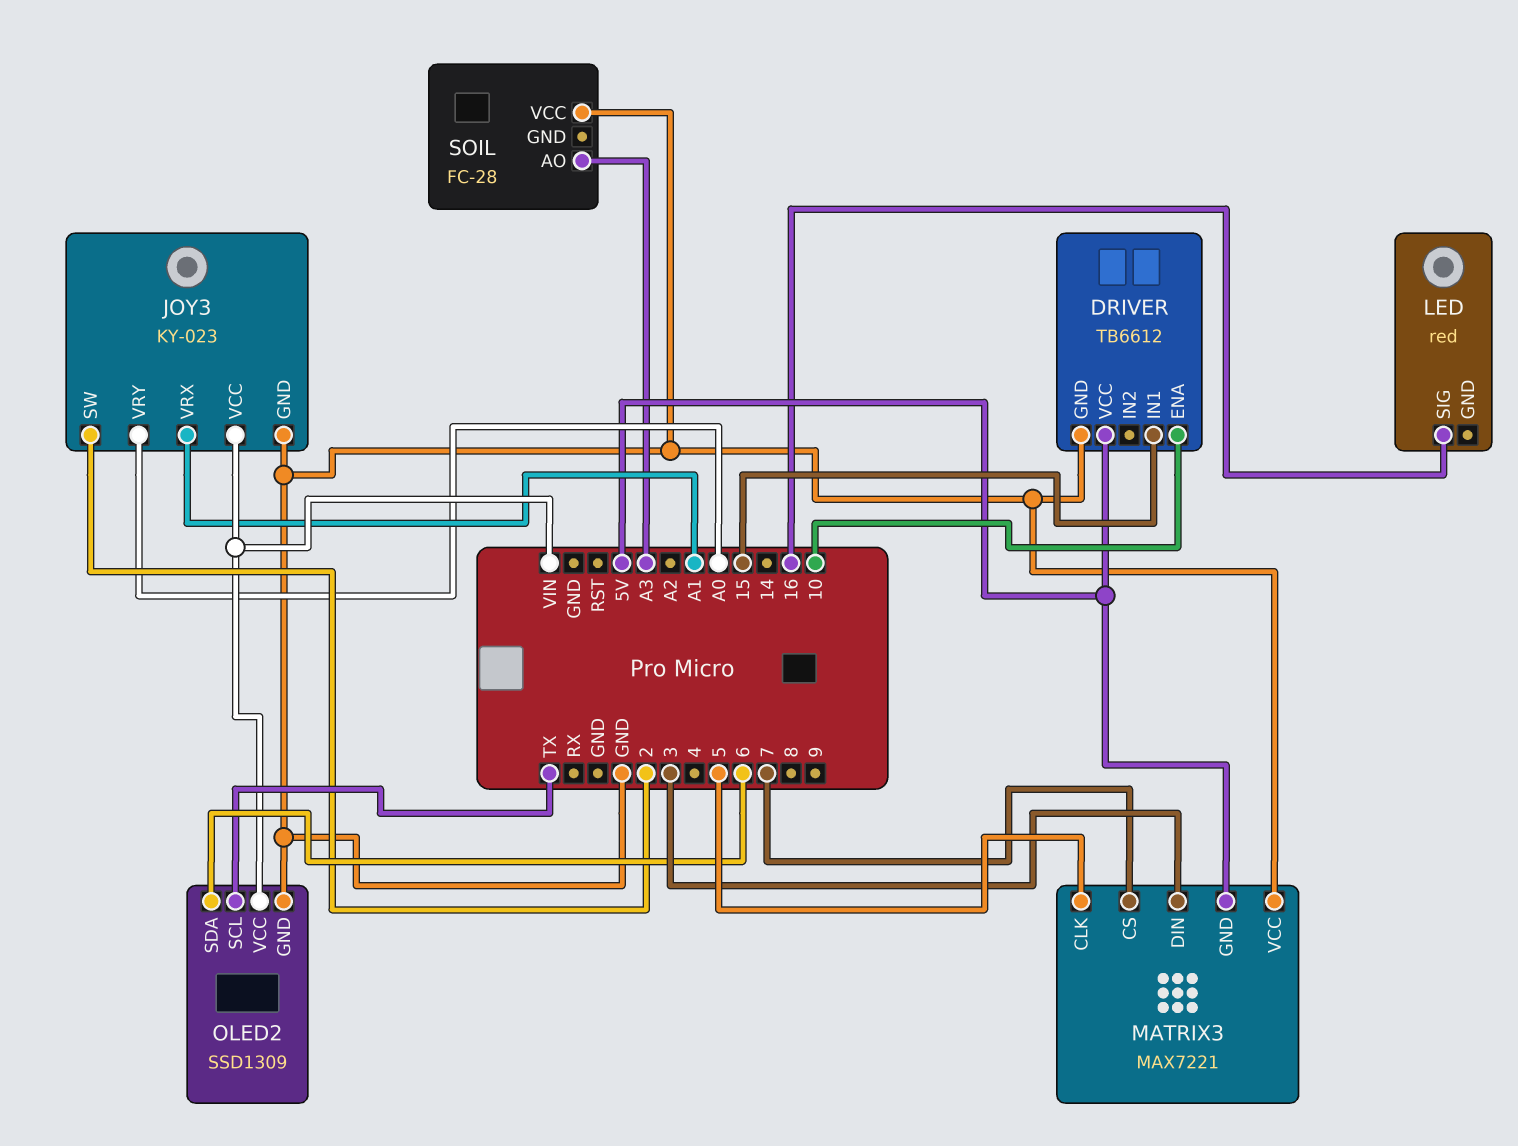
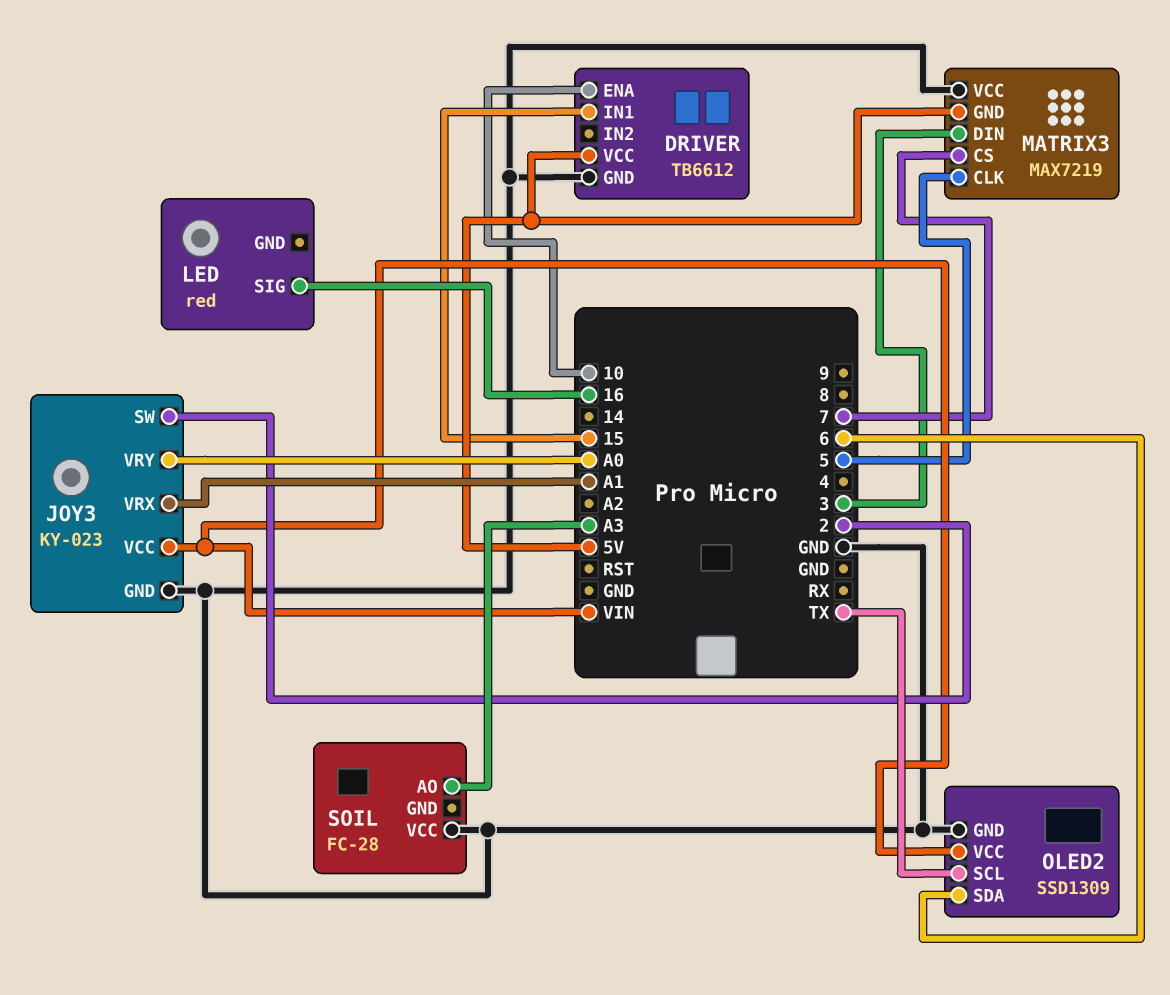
MATRIX3: MAX7221 -> MAX7219

